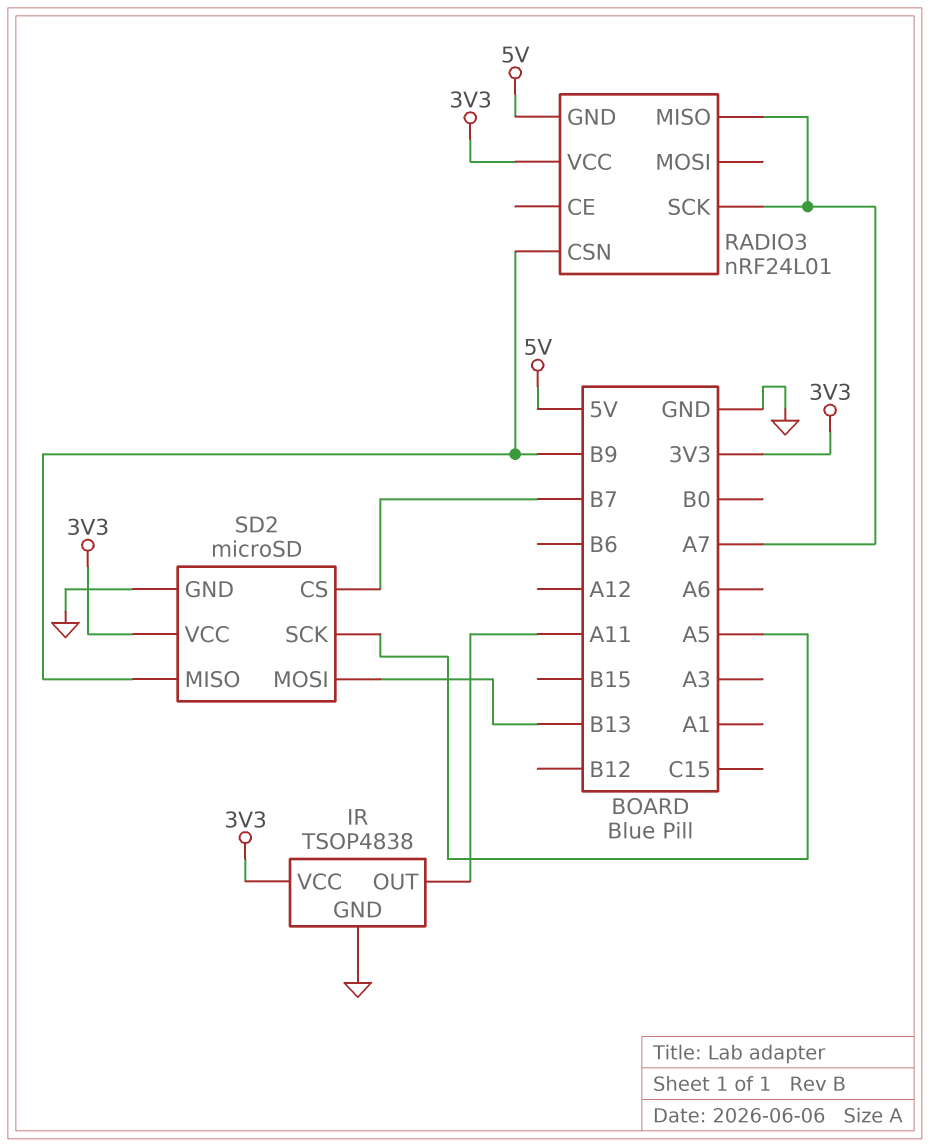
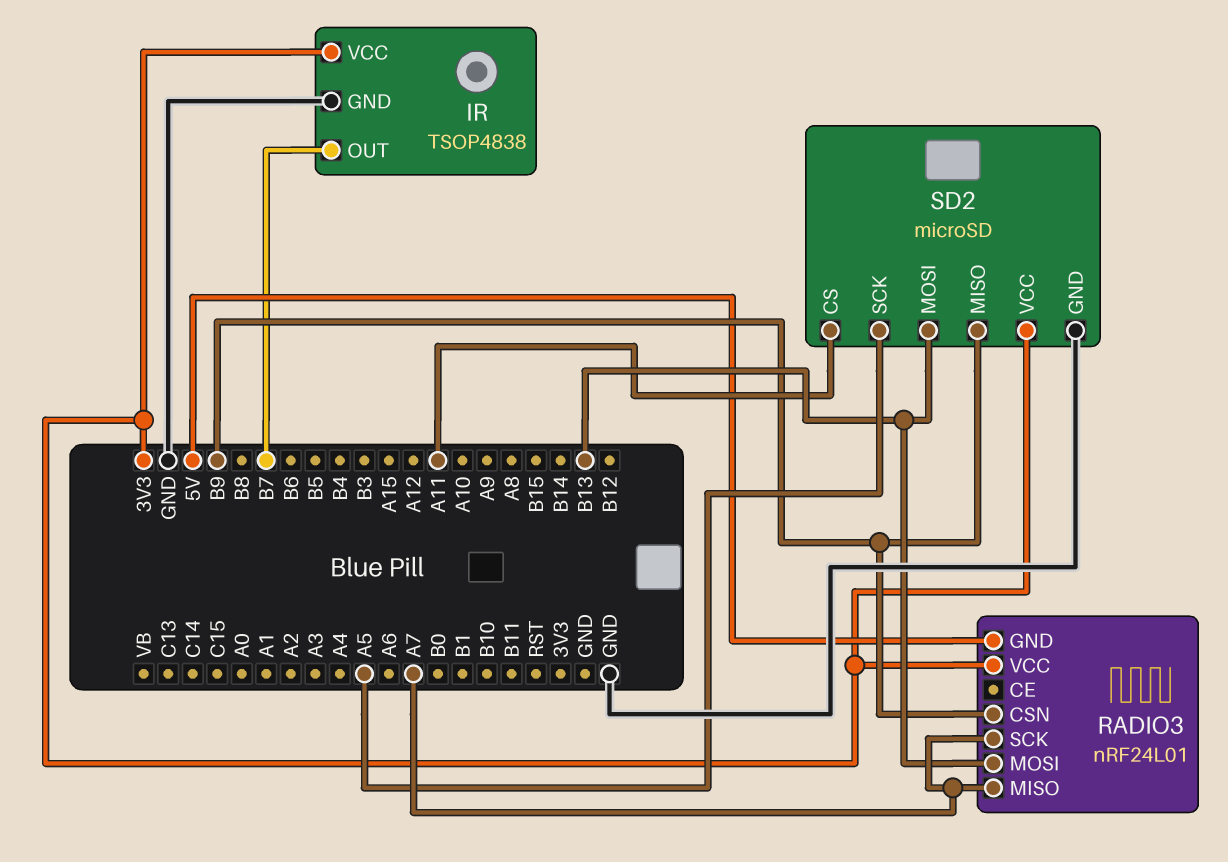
IR pin OUT: A11 -> B7
RADIO3 pin MOSI: none -> B13
SD2 pin CS: B7 -> A11

